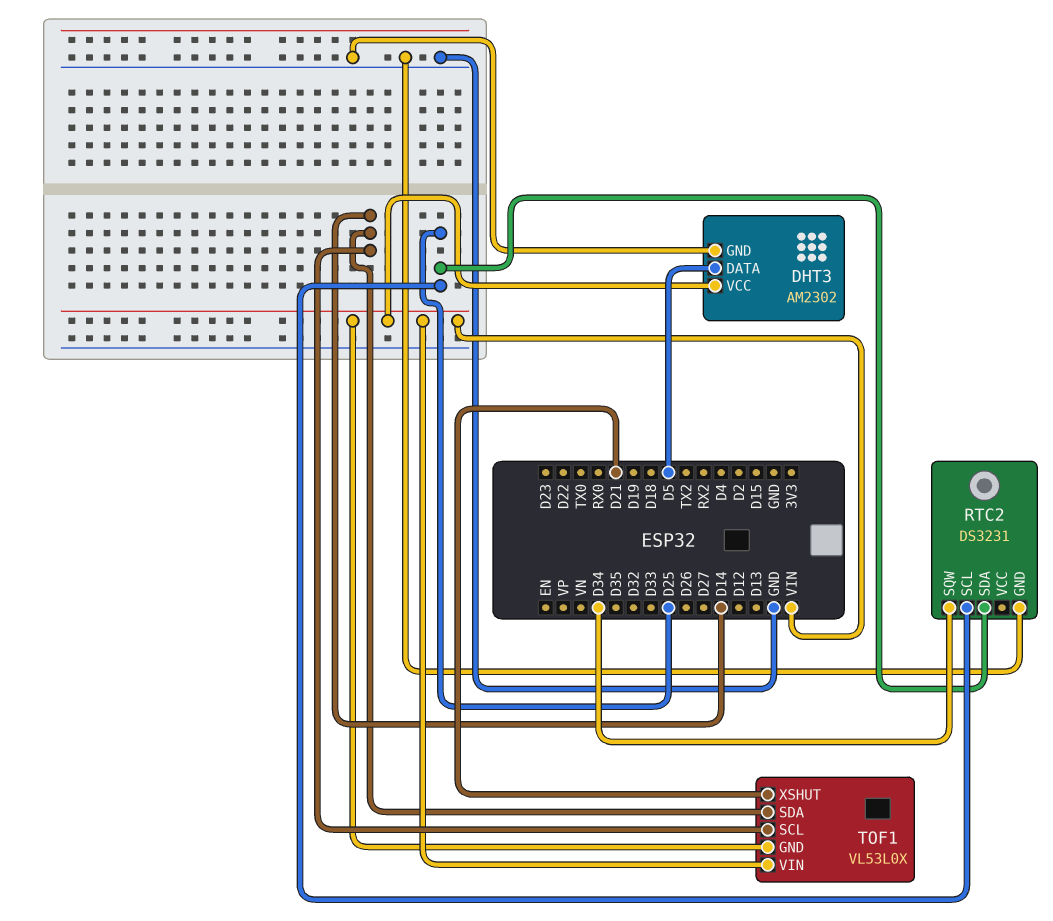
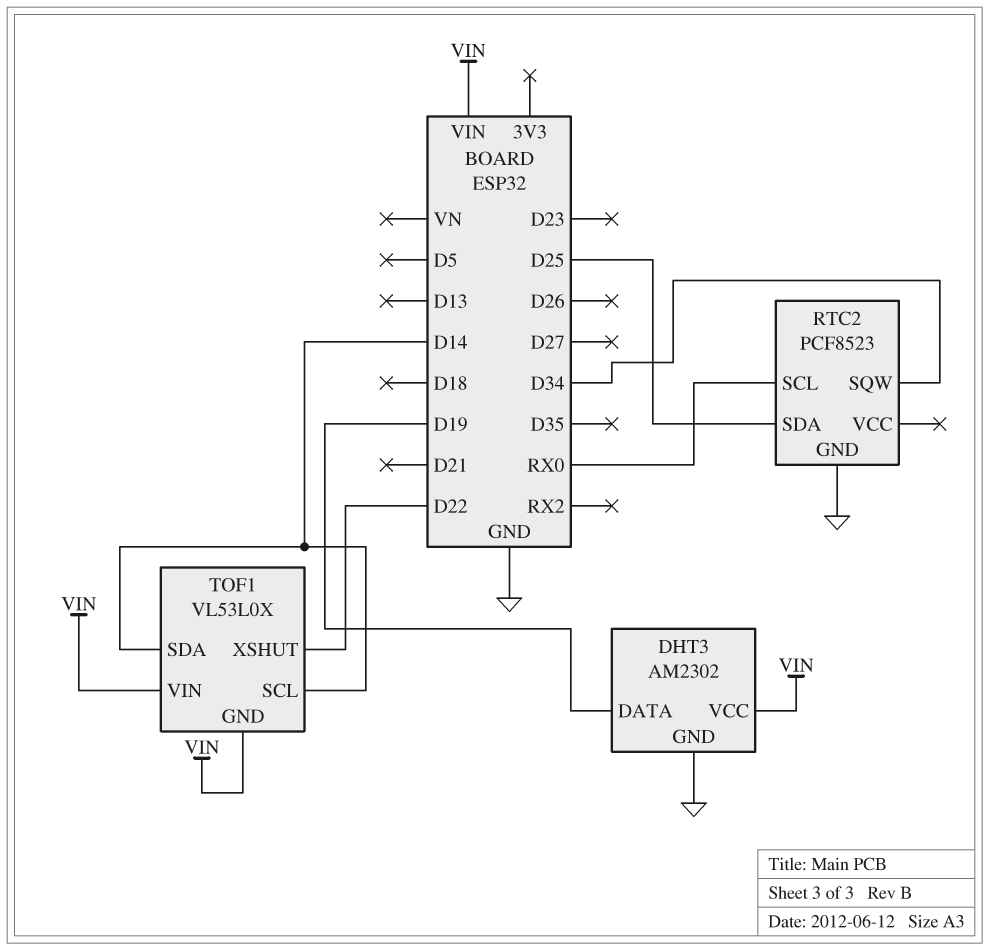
DHT3 pin DATA: D5 -> D19
RTC2: DS3231 -> PCF8523
RTC2 pin SCL: D25 -> RX0
TOF1 pin XSHUT: D21 -> D22

